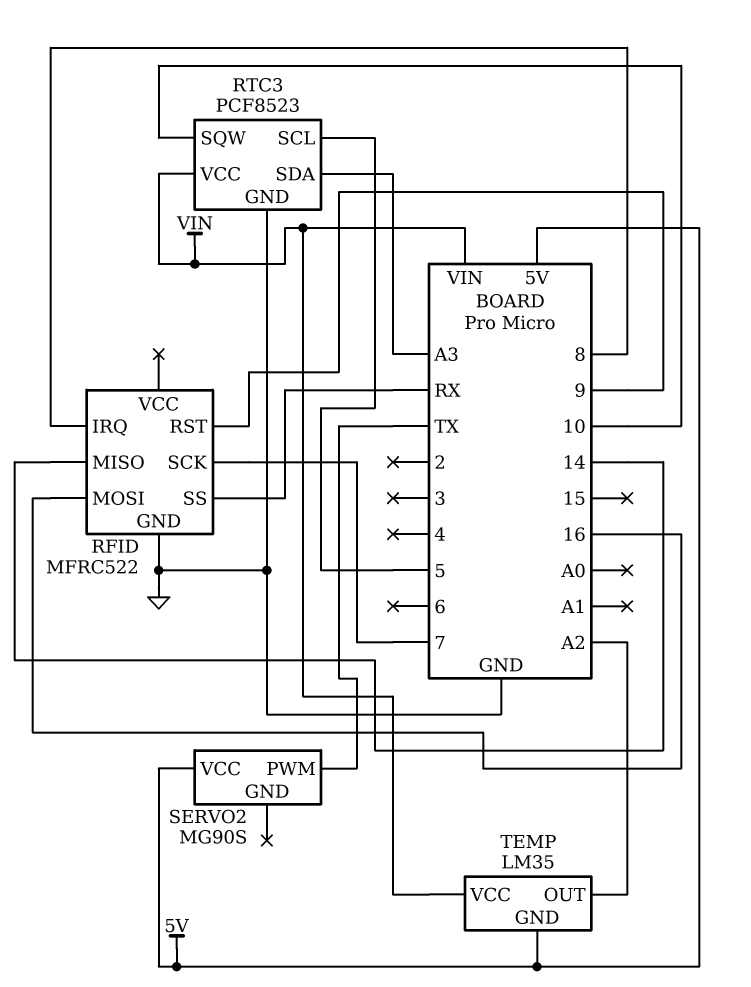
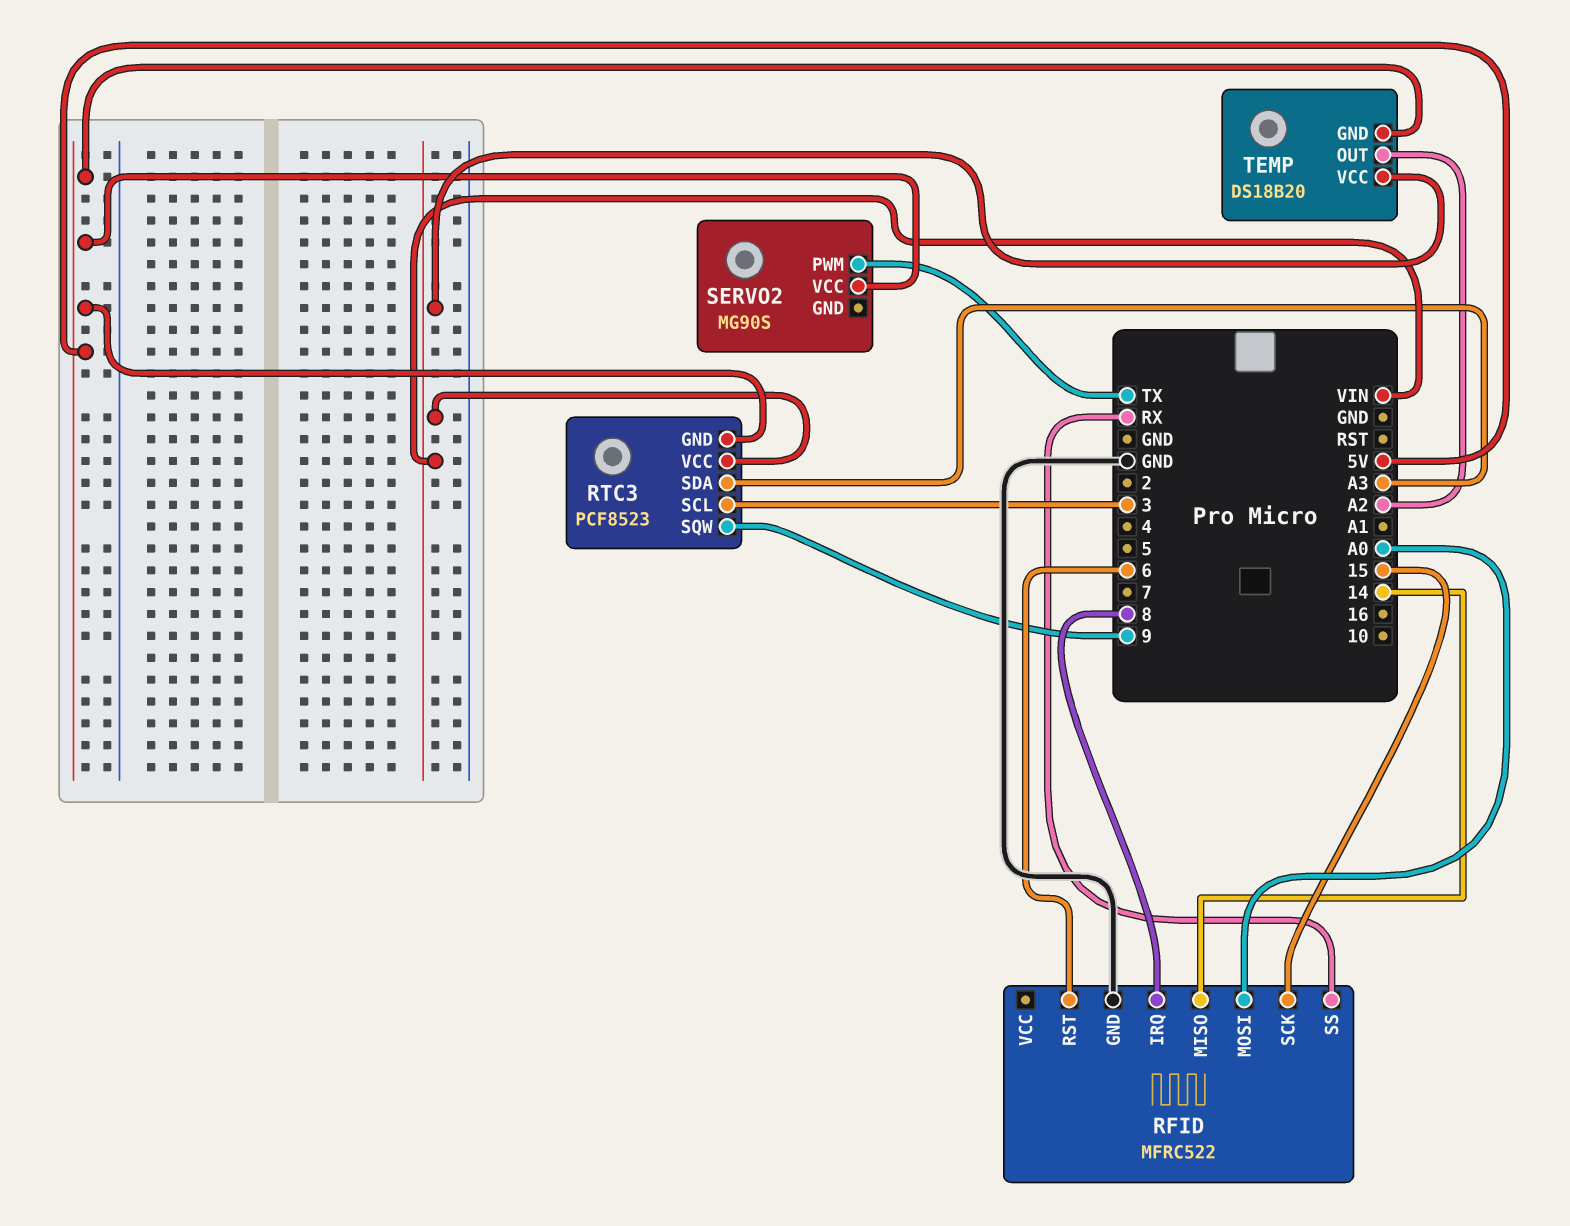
RFID pin MOSI: 16 -> A0
RFID pin RST: 9 -> 6
RFID pin SCK: 7 -> 15
RTC3 pin GND: GND -> 5V
RTC3 pin SCL: 5 -> 3
RTC3 pin SQW: 10 -> 9
TEMP: LM35 -> DS18B20

